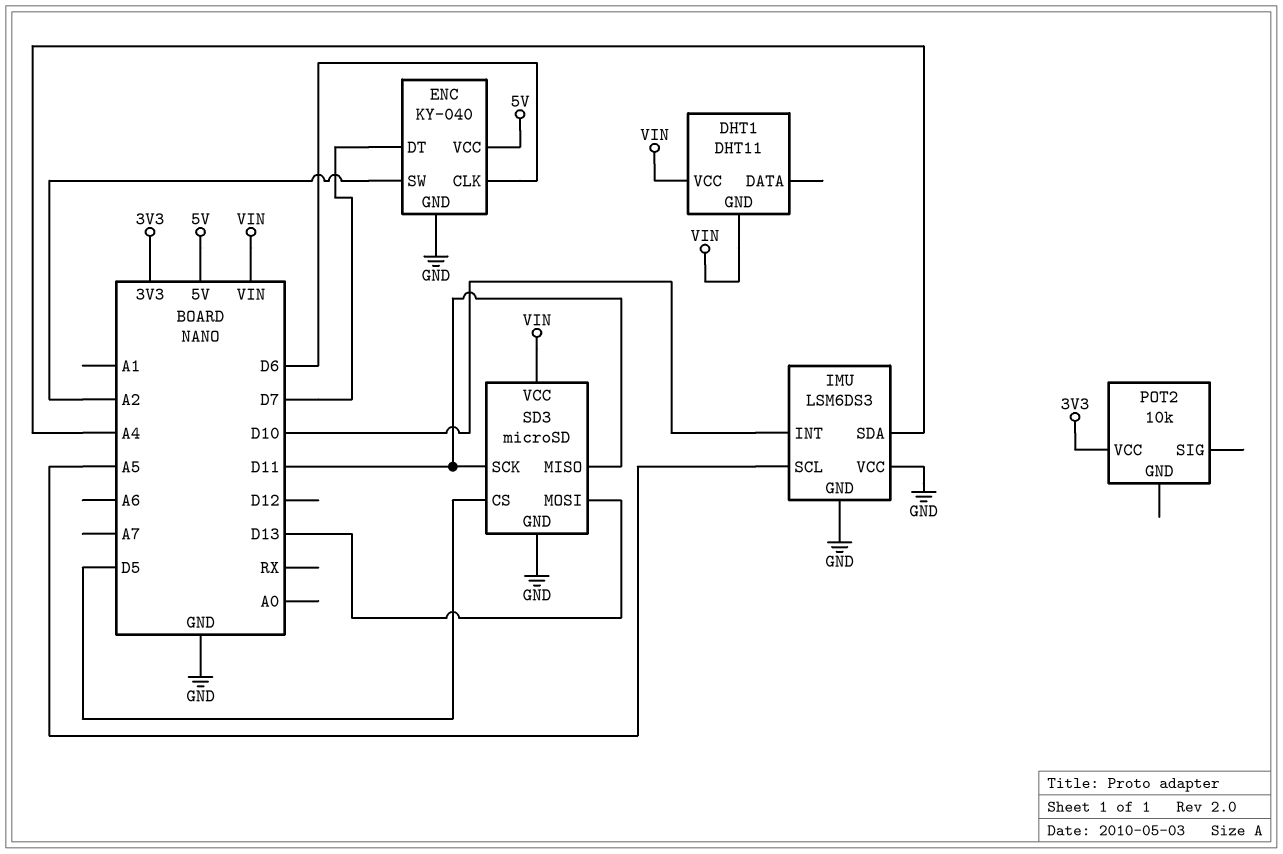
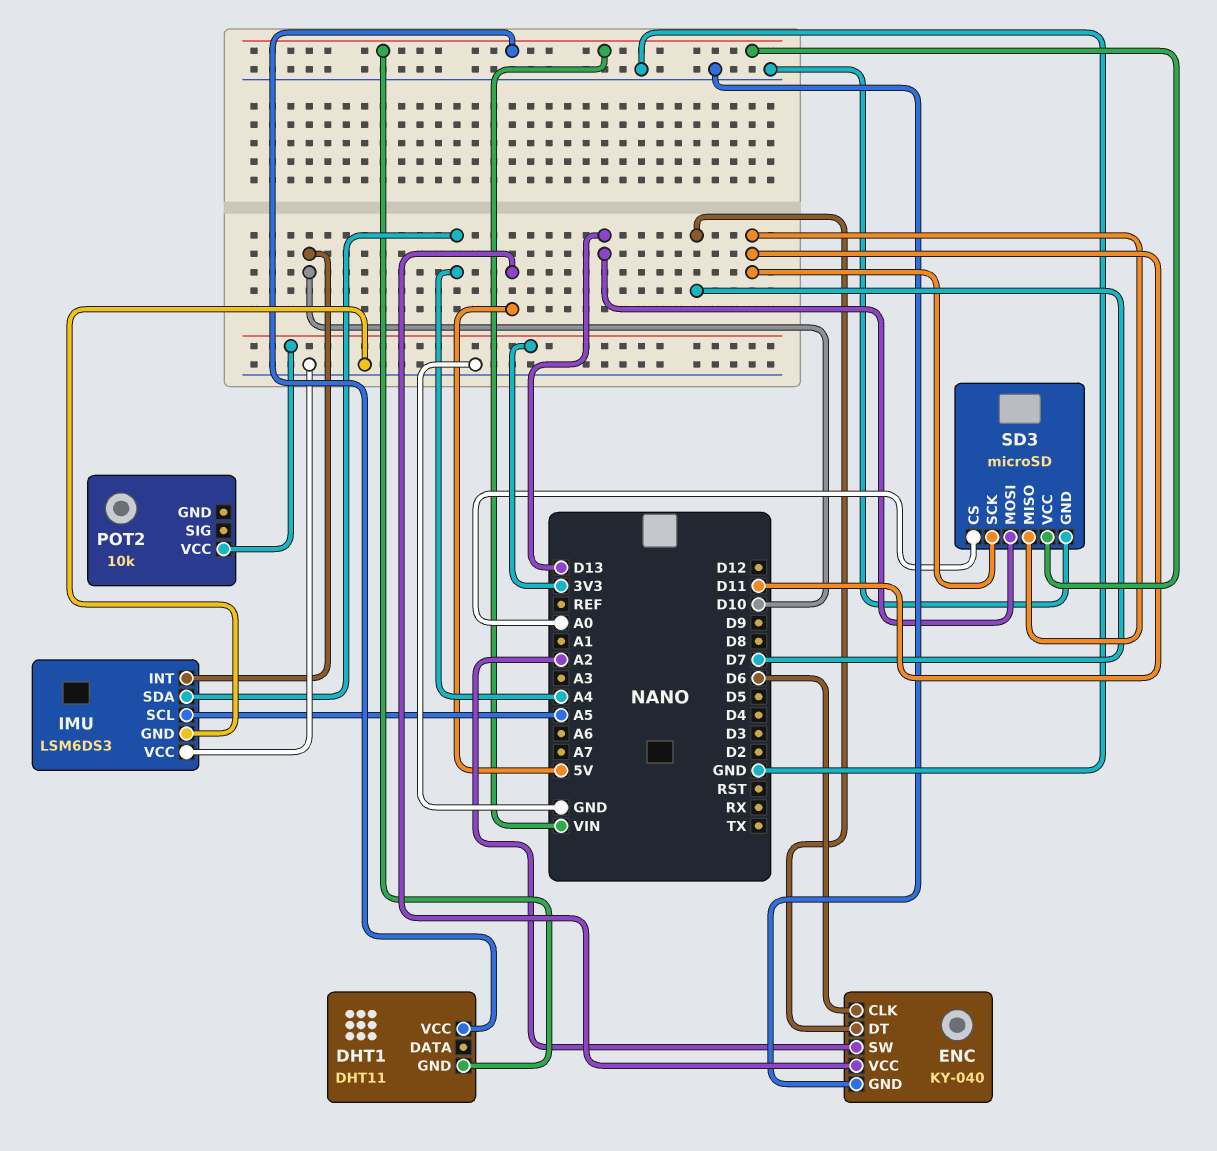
SD3 pin CS: D5 -> A0

